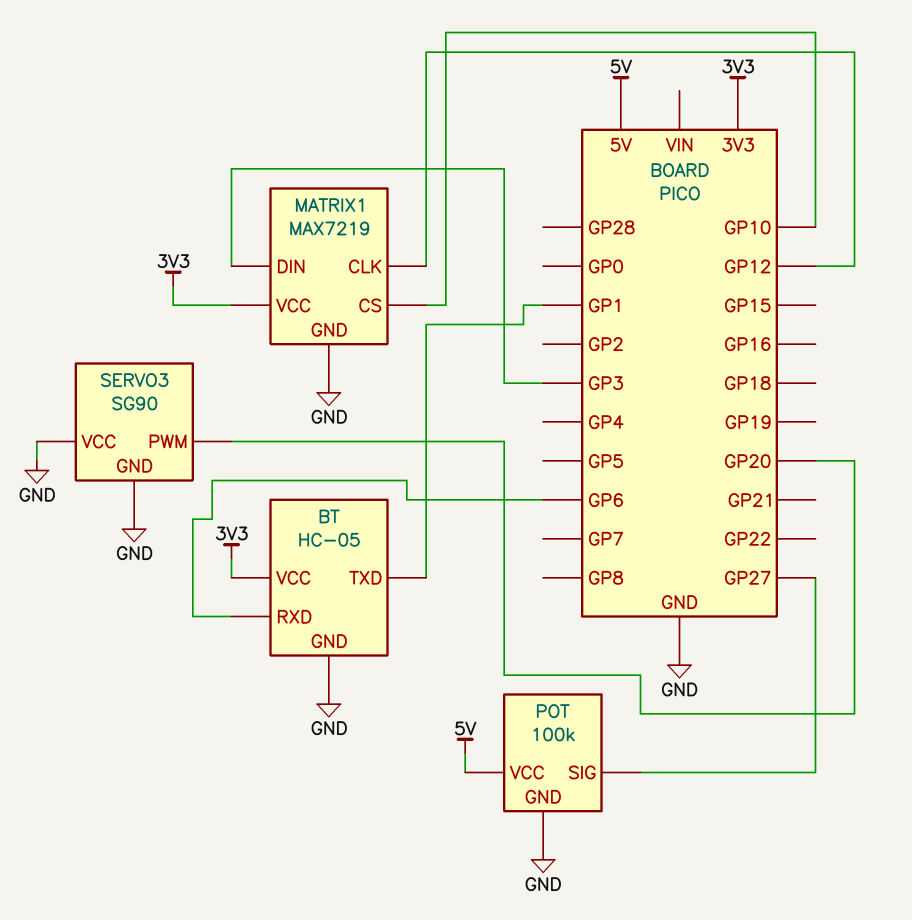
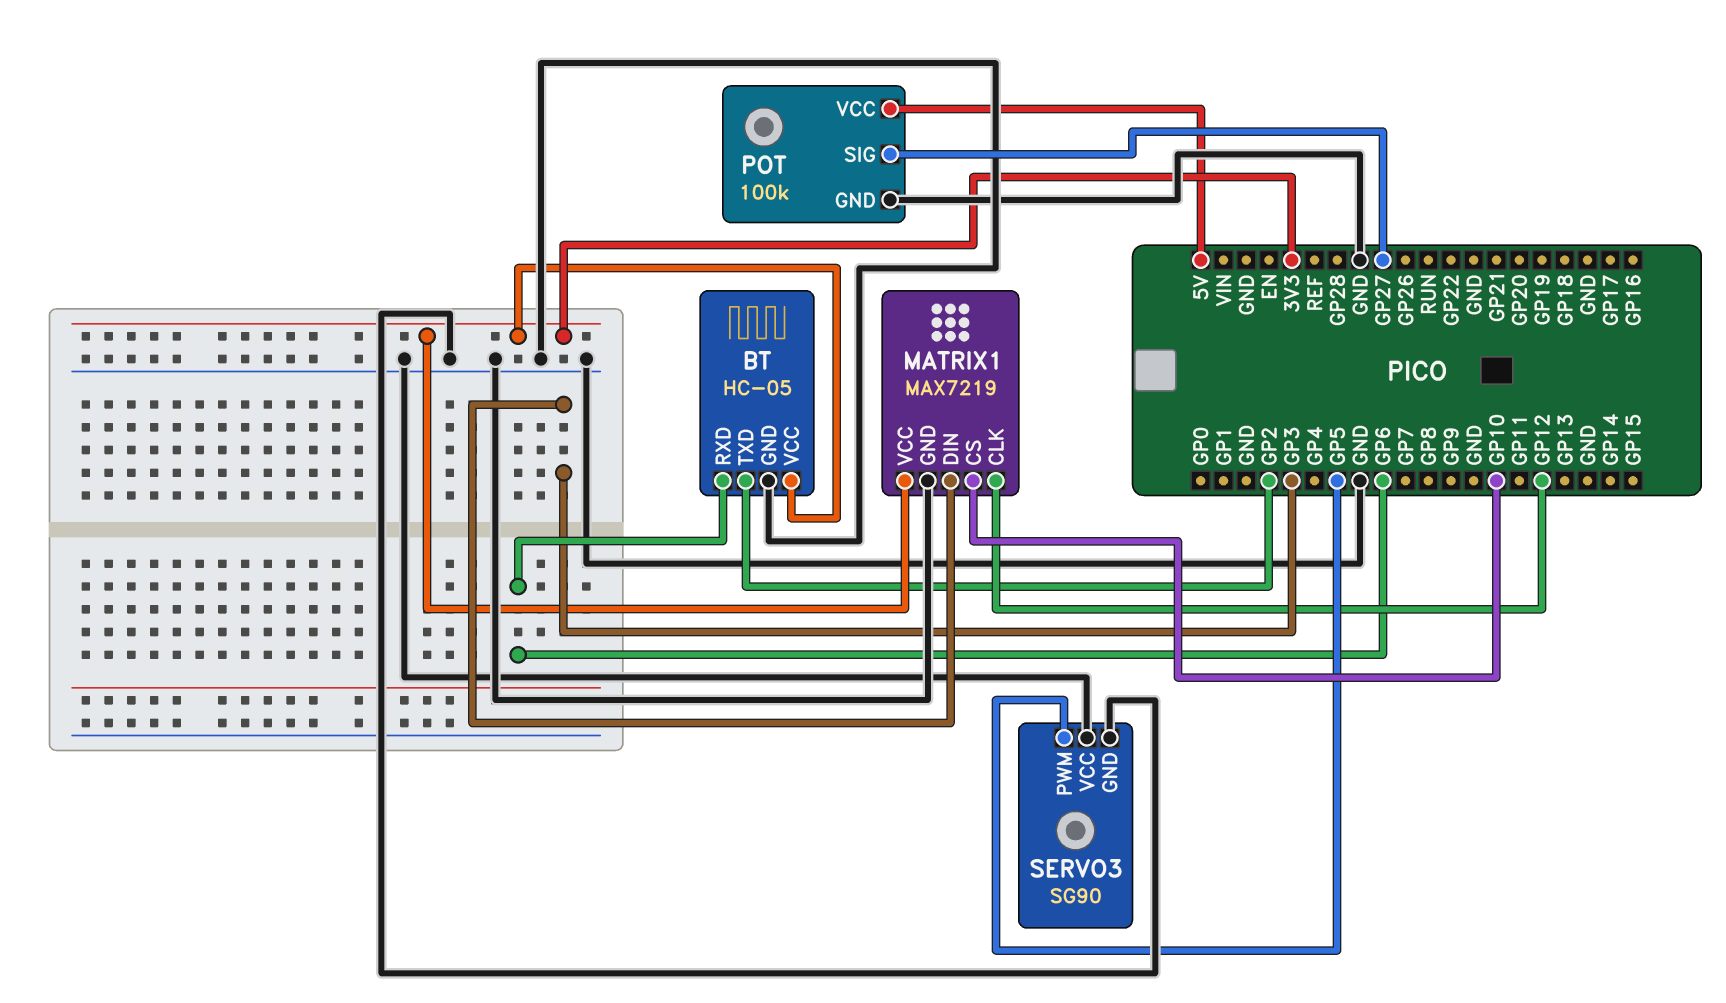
BT pin TXD: GP1 -> GP2
SERVO3 pin PWM: GP20 -> GP5

